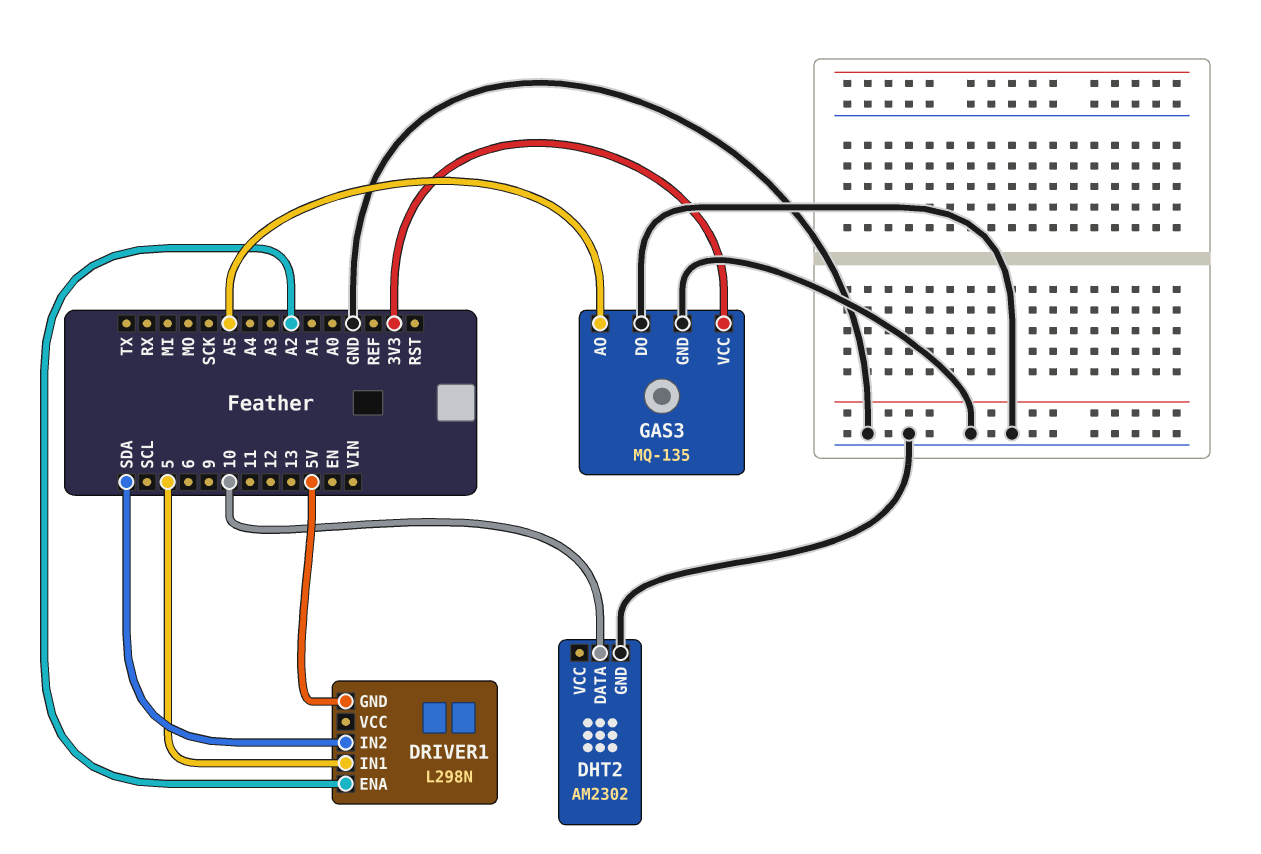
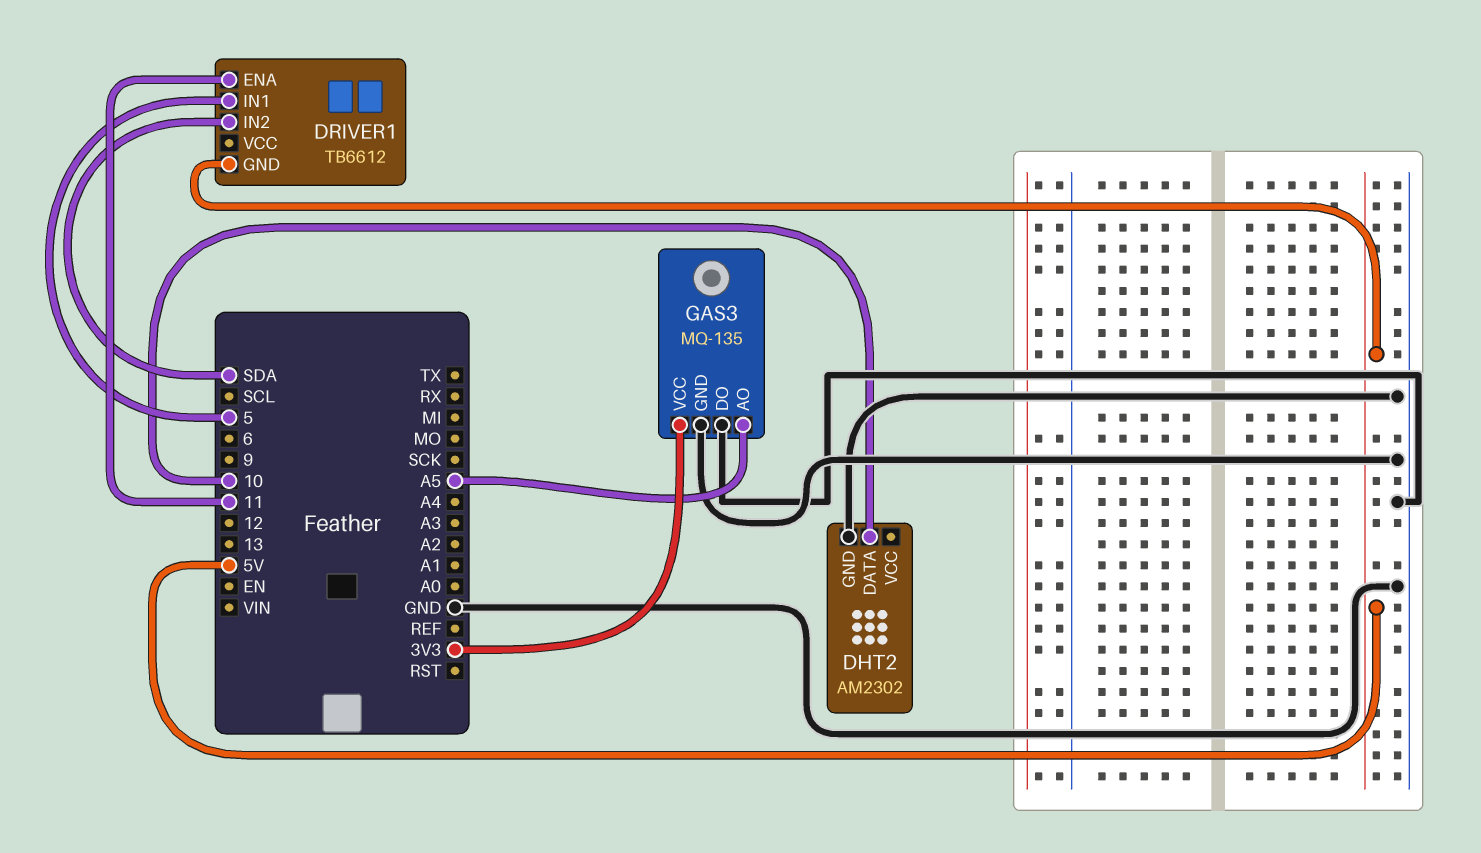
DRIVER1: L298N -> TB6612
DRIVER1 pin ENA: A2 -> 11

